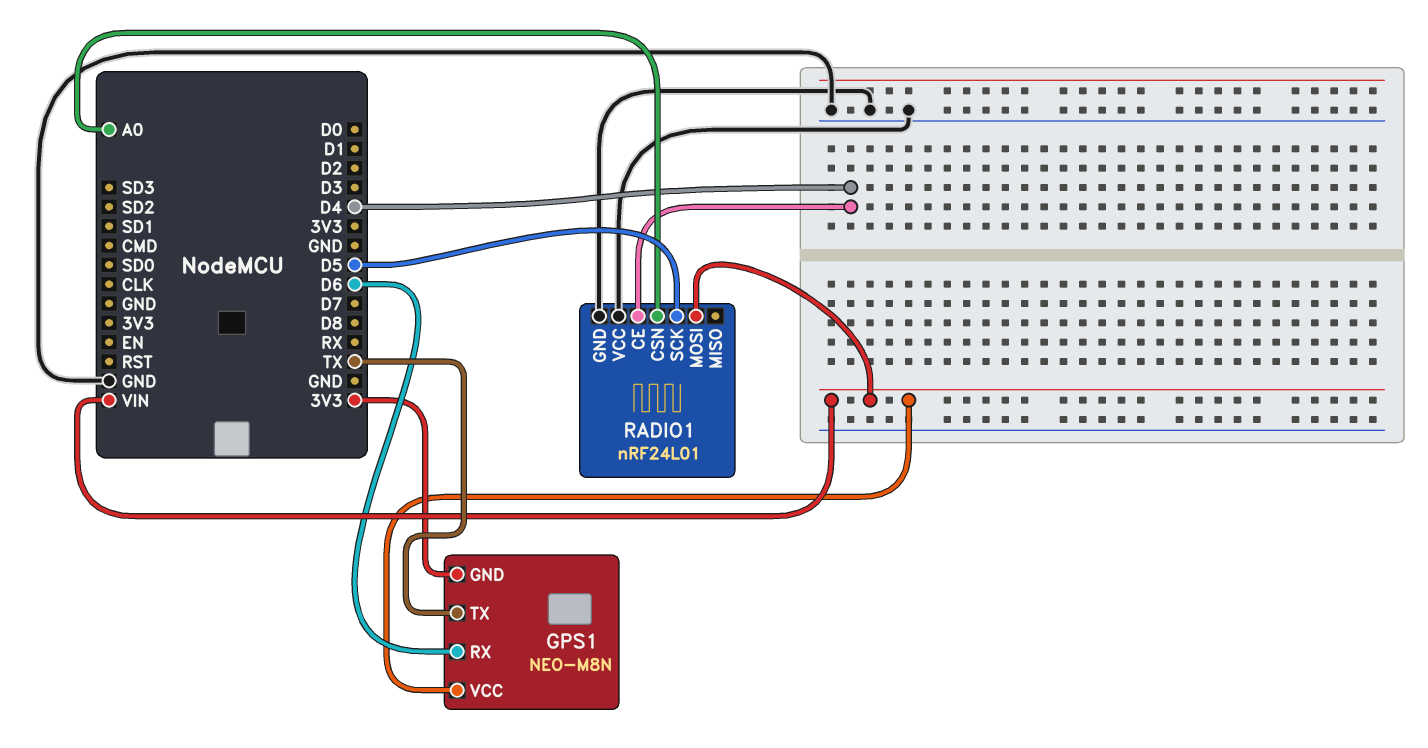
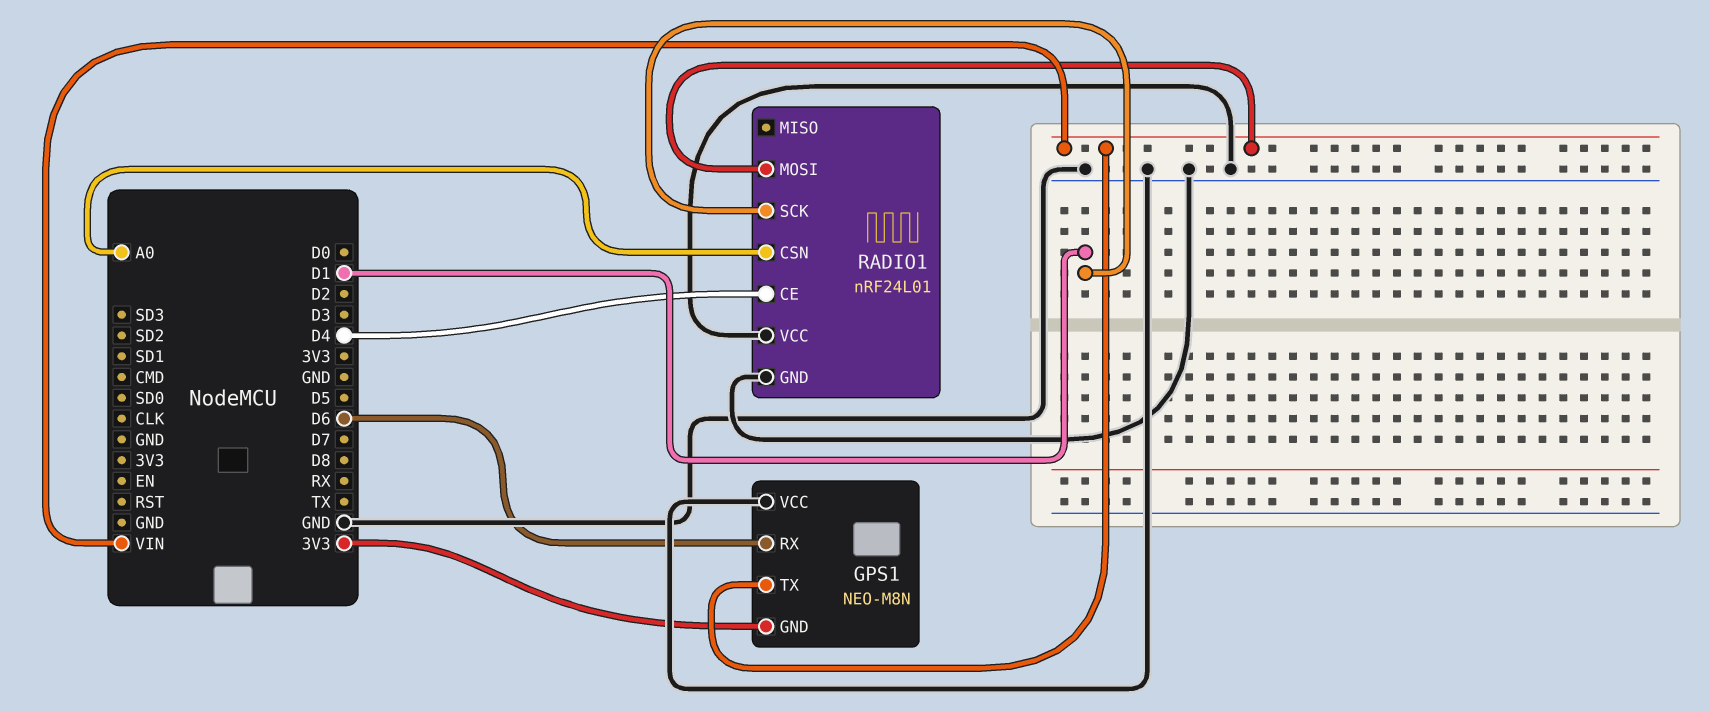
GPS1 pin TX: TX -> VIN
GPS1 pin VCC: VIN -> GND
RADIO1 pin SCK: D5 -> D1

